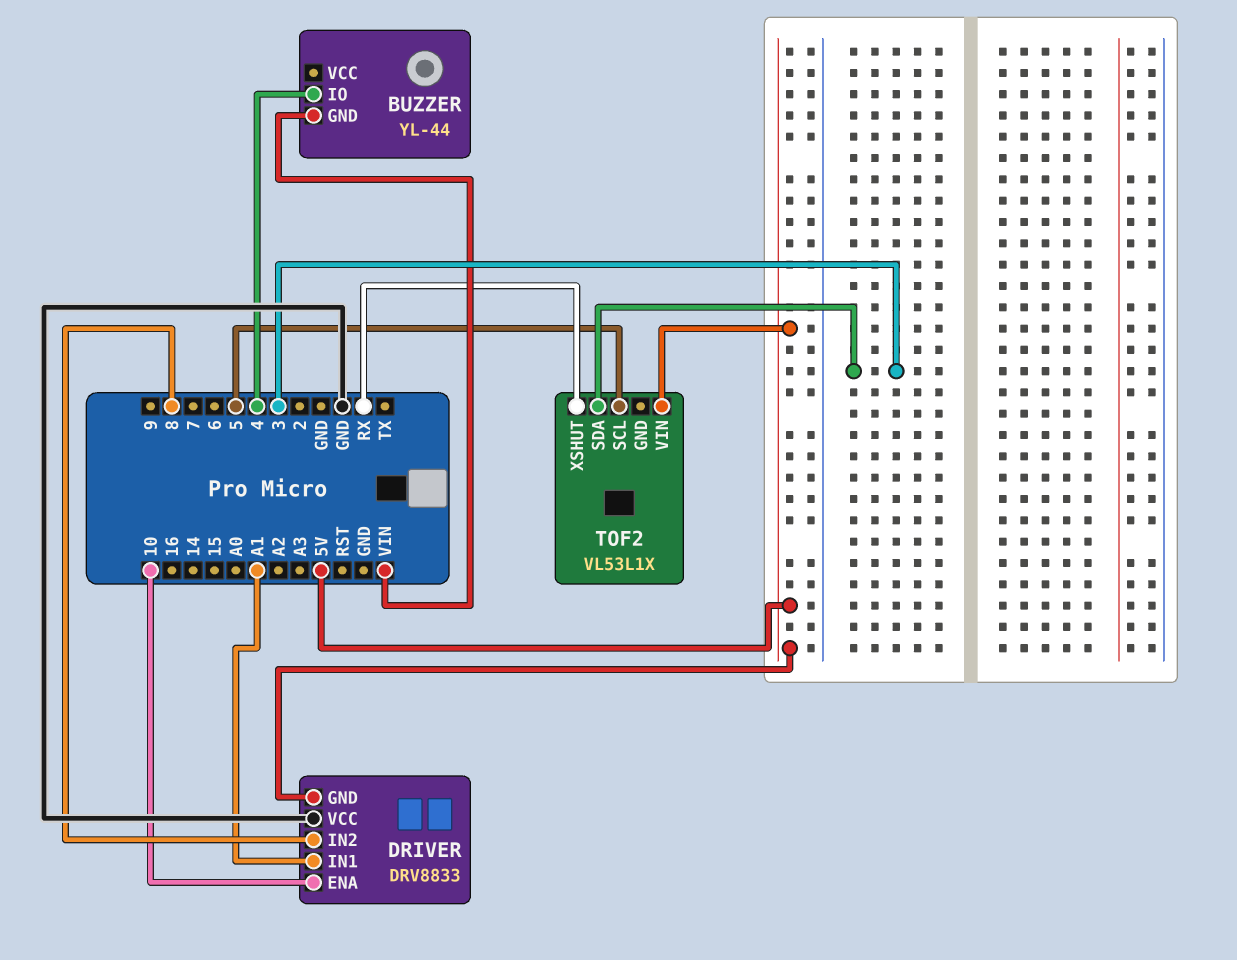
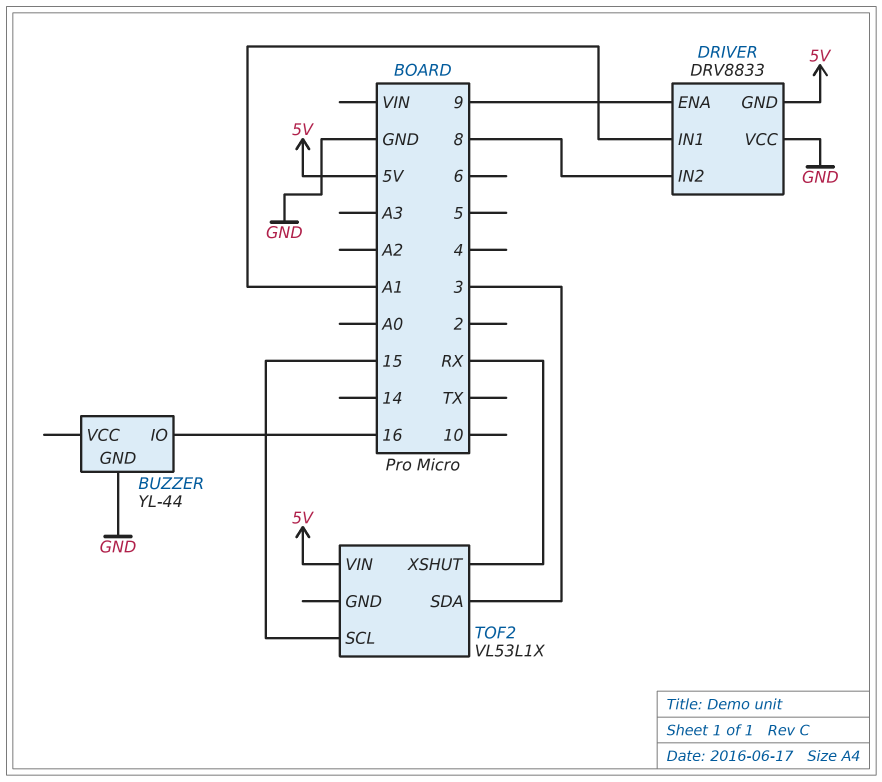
BUZZER pin GND: VIN -> GND
BUZZER pin IO: 4 -> 16
DRIVER pin ENA: 10 -> 9
TOF2 pin SCL: 5 -> 15

